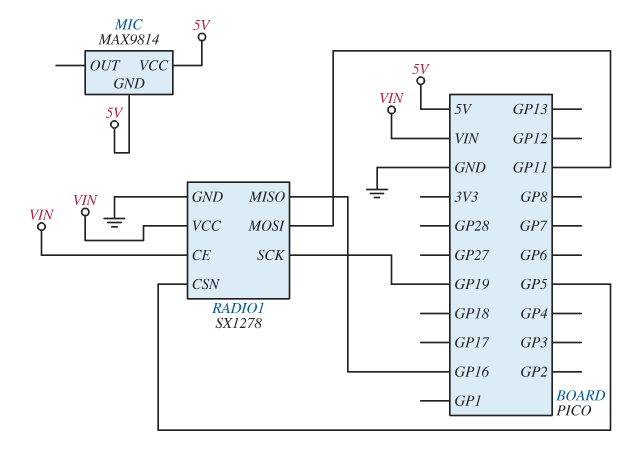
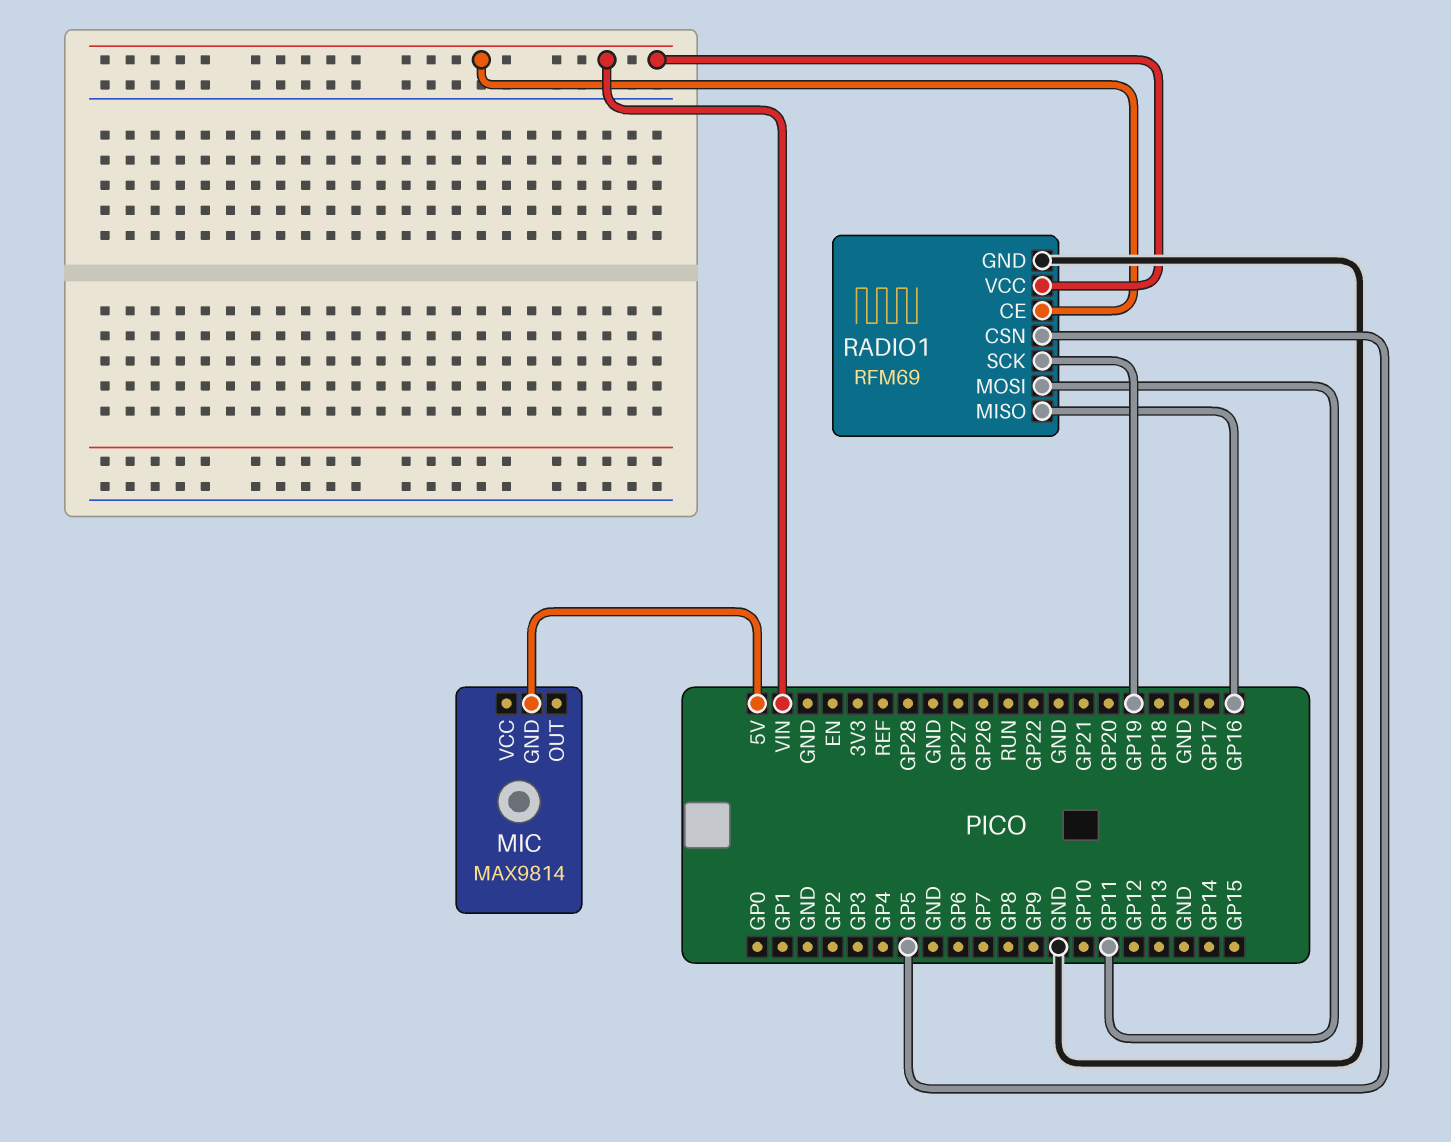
MIC pin VCC: 5V -> none
RADIO1: SX1278 -> RFM69

